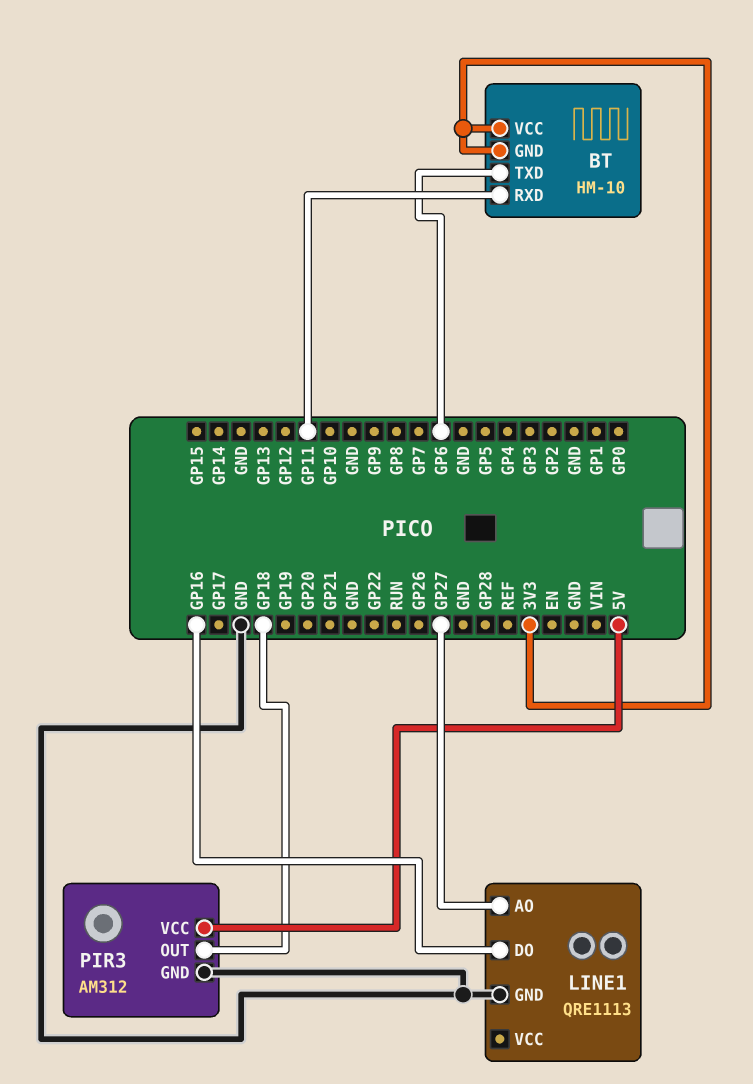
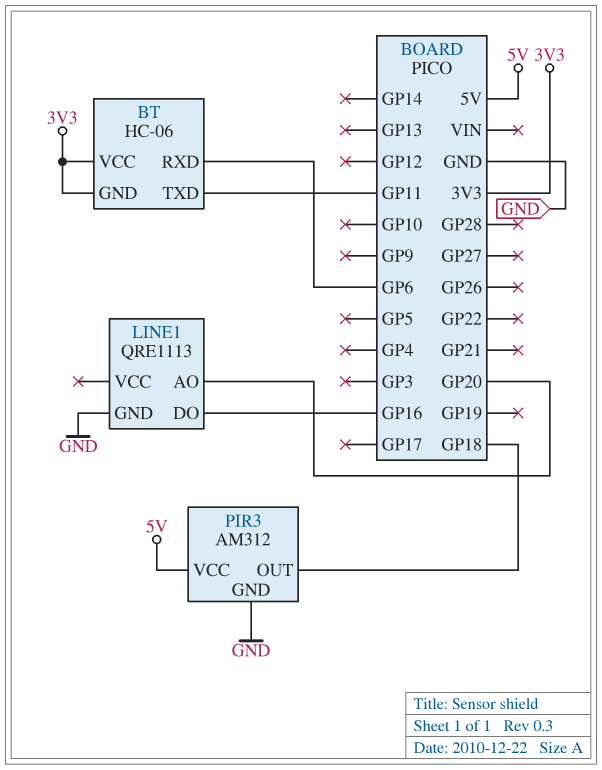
BT: HM-10 -> HC-06
BT pin RXD: GP11 -> GP6
BT pin TXD: GP6 -> GP11
LINE1 pin AO: GP27 -> GP20

